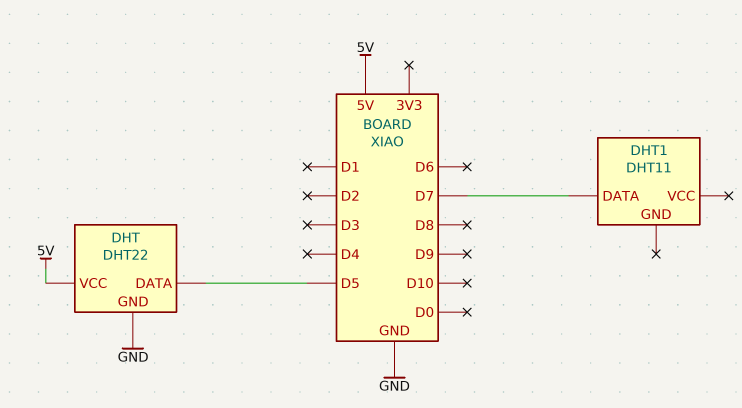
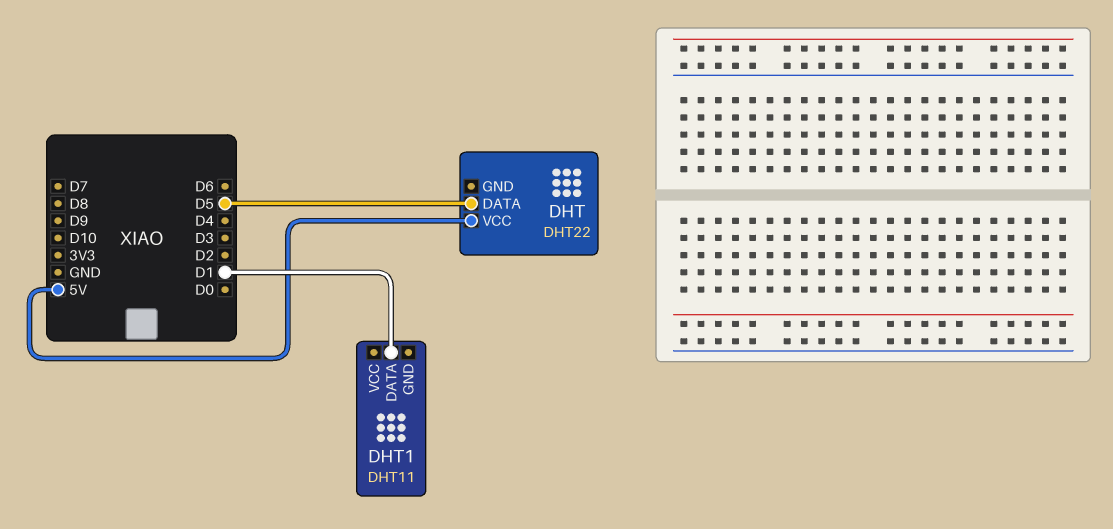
DHT pin GND: GND -> none
DHT1 pin DATA: D7 -> D1

